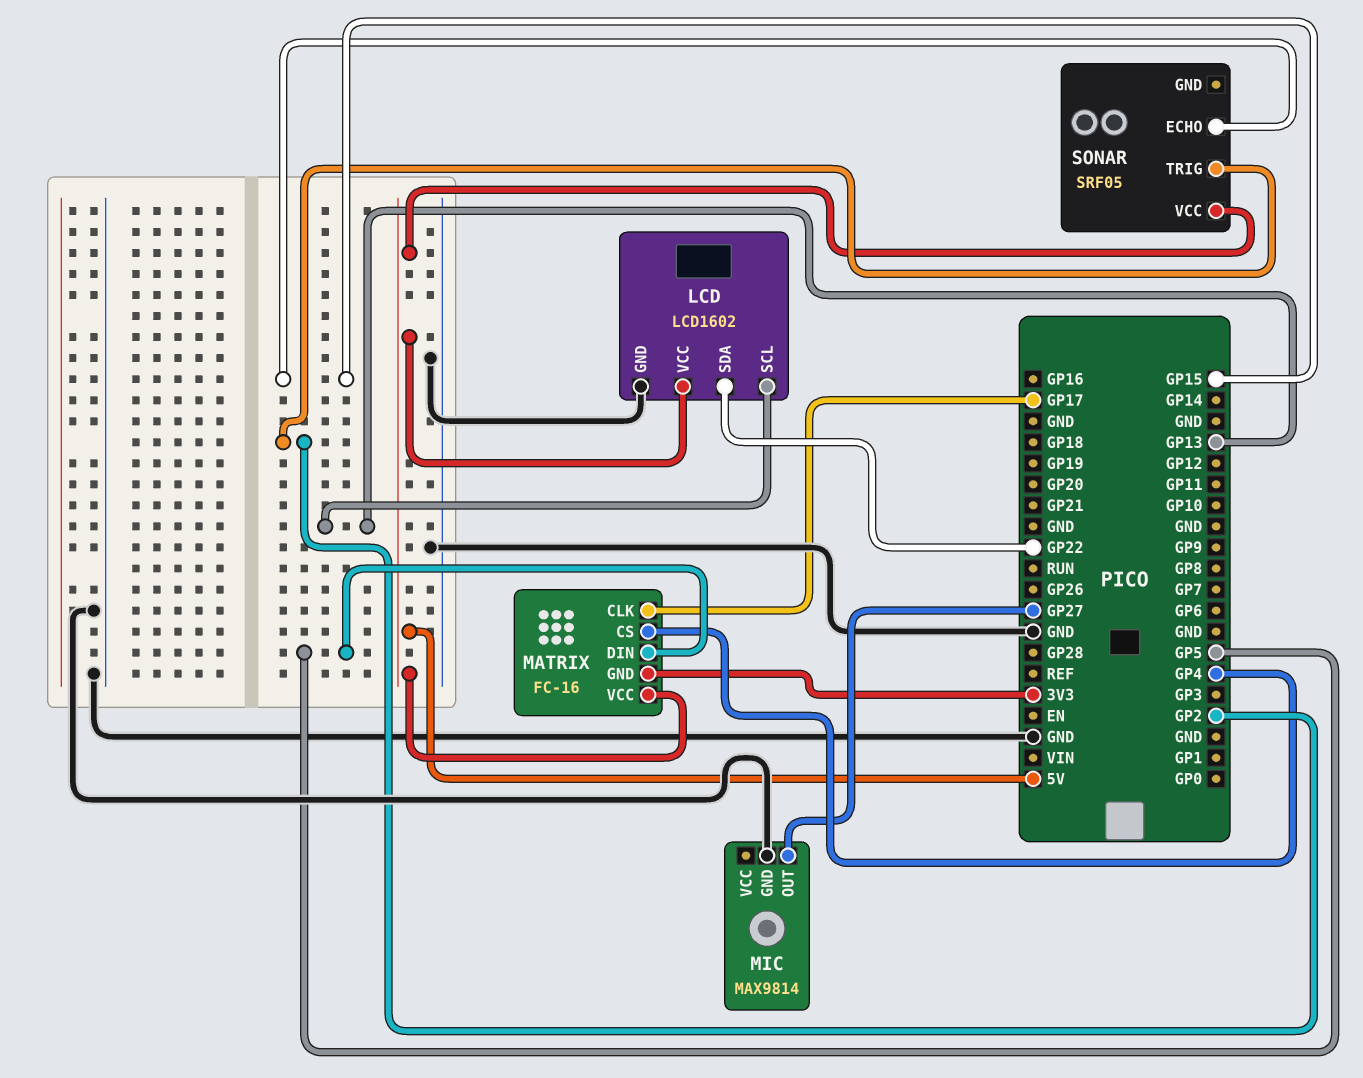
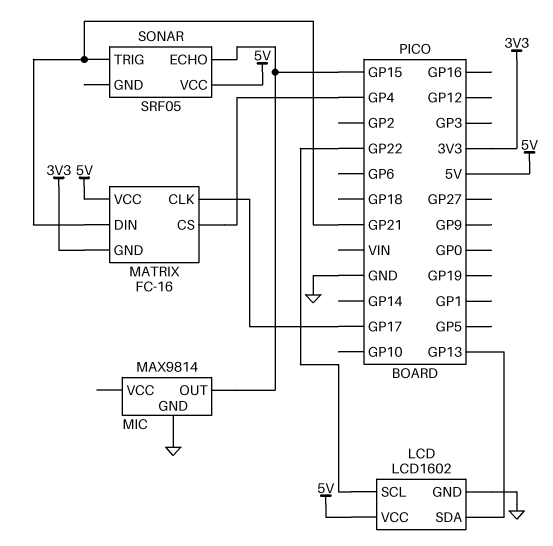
LCD pin SCL: GP13 -> GP22
LCD pin SDA: GP22 -> GP13
MATRIX pin DIN: GP5 -> GP21
MIC pin OUT: GP27 -> GP15
SONAR pin TRIG: GP2 -> GP21

